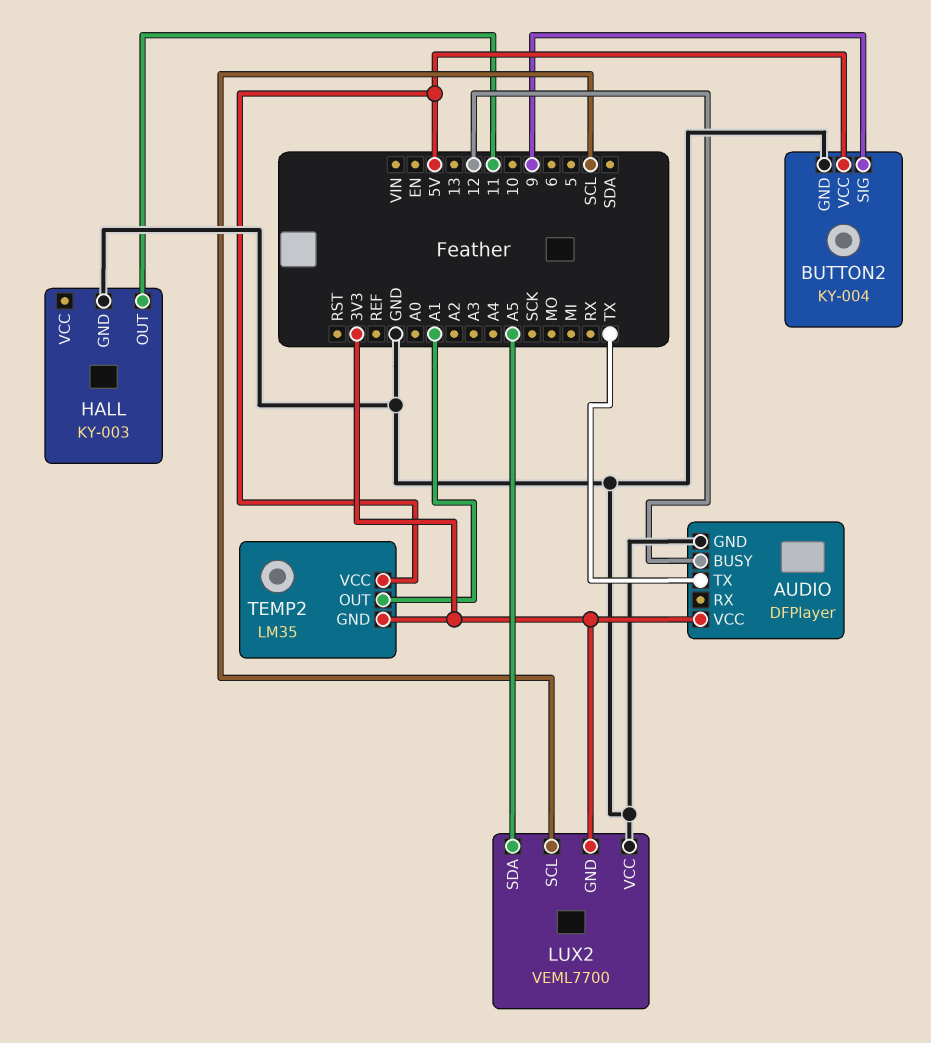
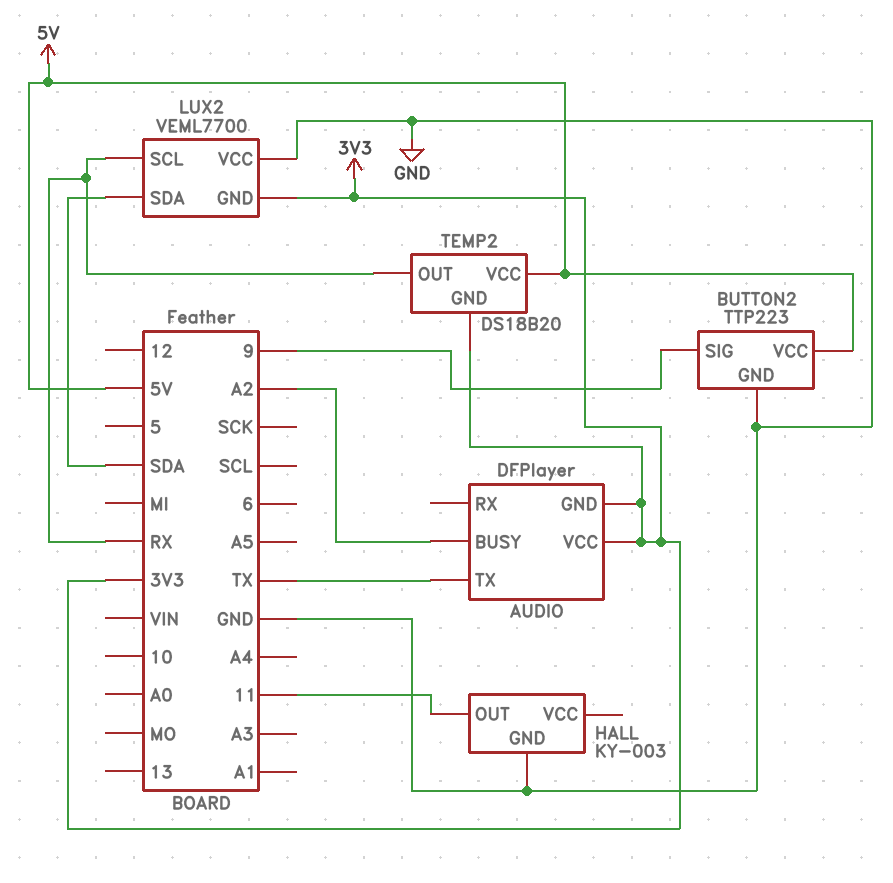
AUDIO pin BUSY: 12 -> A2
AUDIO pin GND: GND -> 3V3
BUTTON2: KY-004 -> TTP223
LUX2 pin SCL: SCL -> RX
LUX2 pin SDA: A5 -> SDA
TEMP2: LM35 -> DS18B20
TEMP2 pin OUT: A1 -> RX

